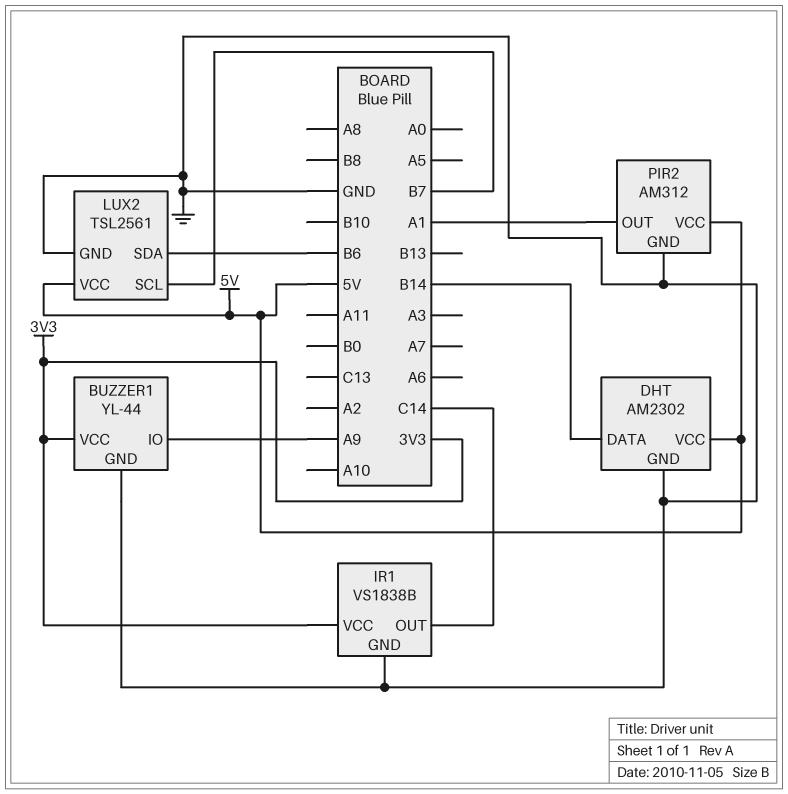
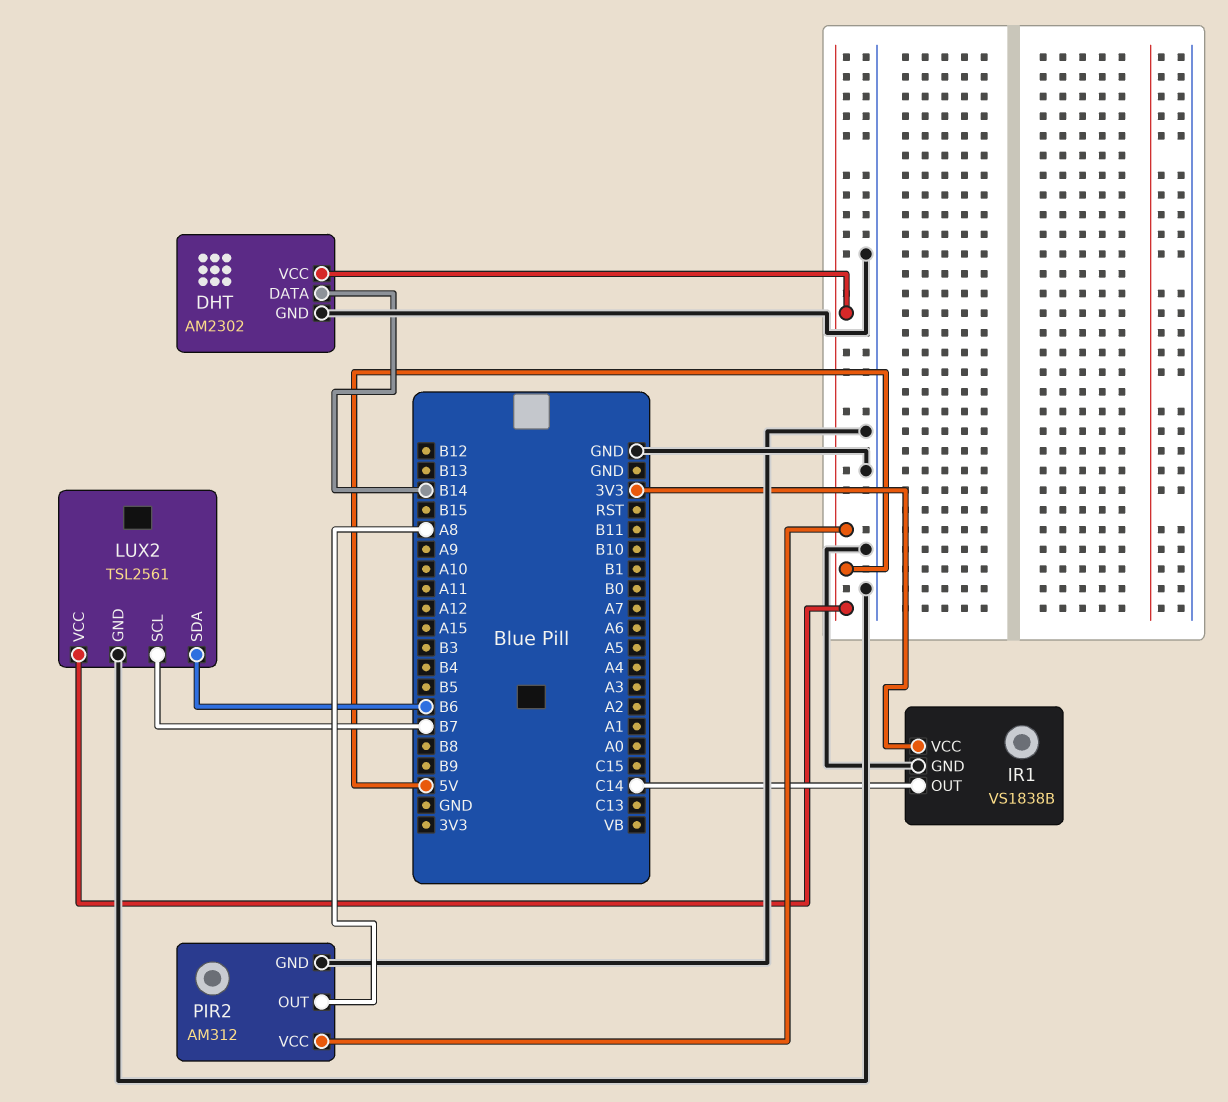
BUZZER1: YL-44 -> none
BUZZER1 pin GND: GND -> none
BUZZER1 pin IO: A9 -> none
BUZZER1 pin VCC: 3V3 -> none
PIR2 pin OUT: A1 -> A8

